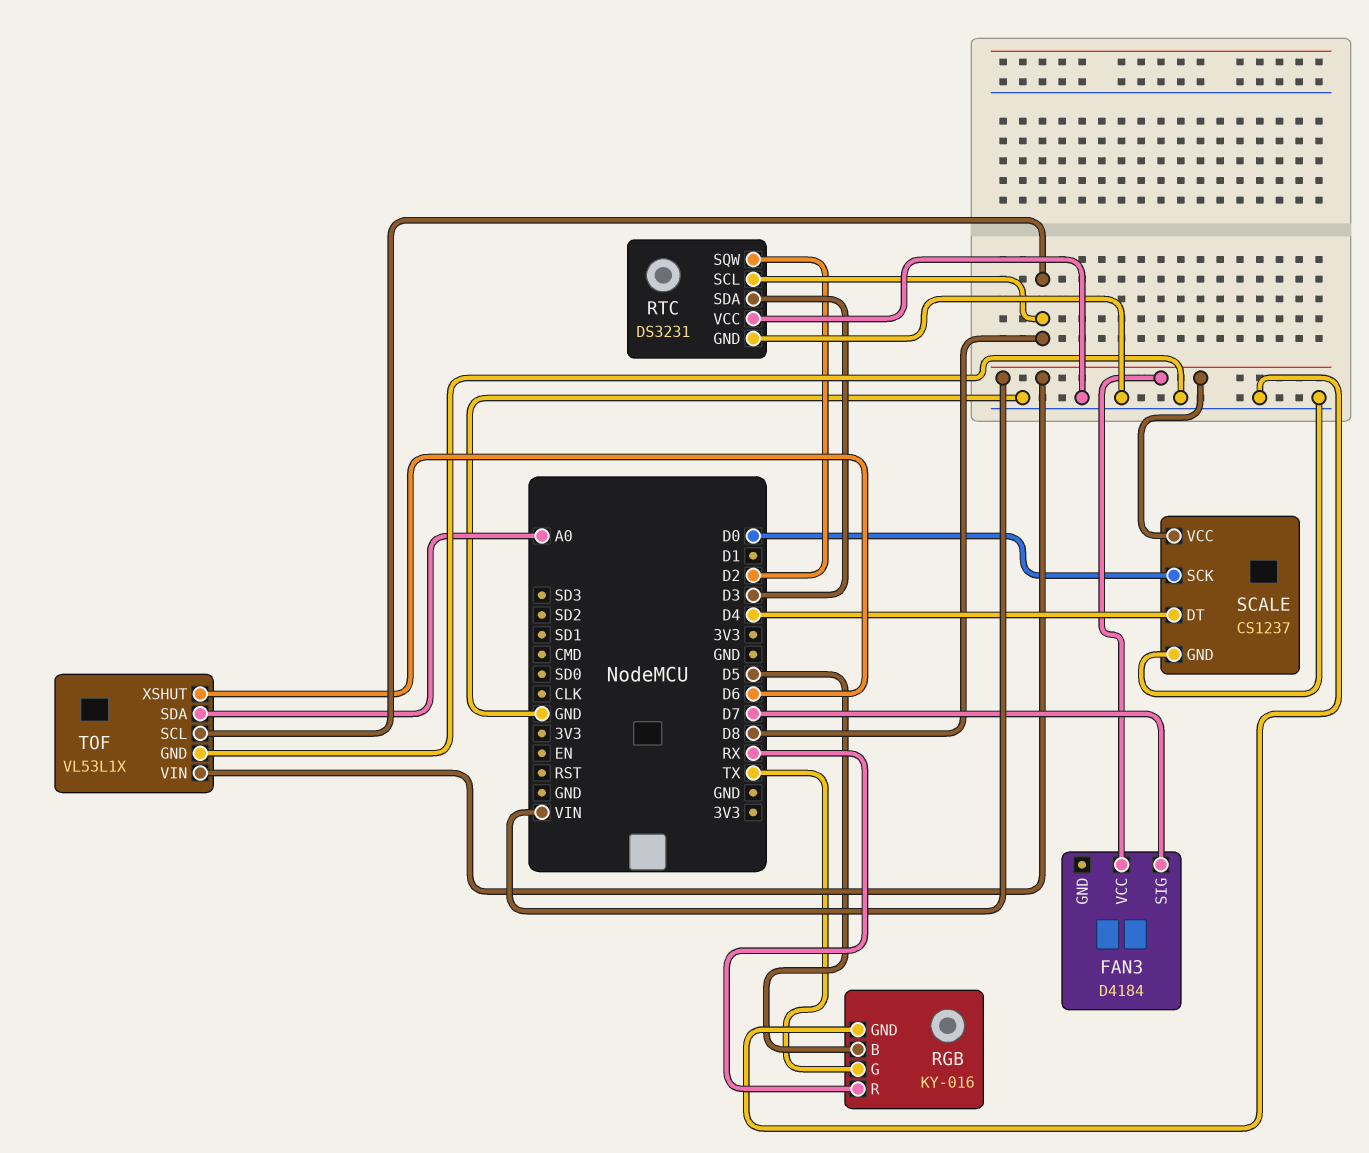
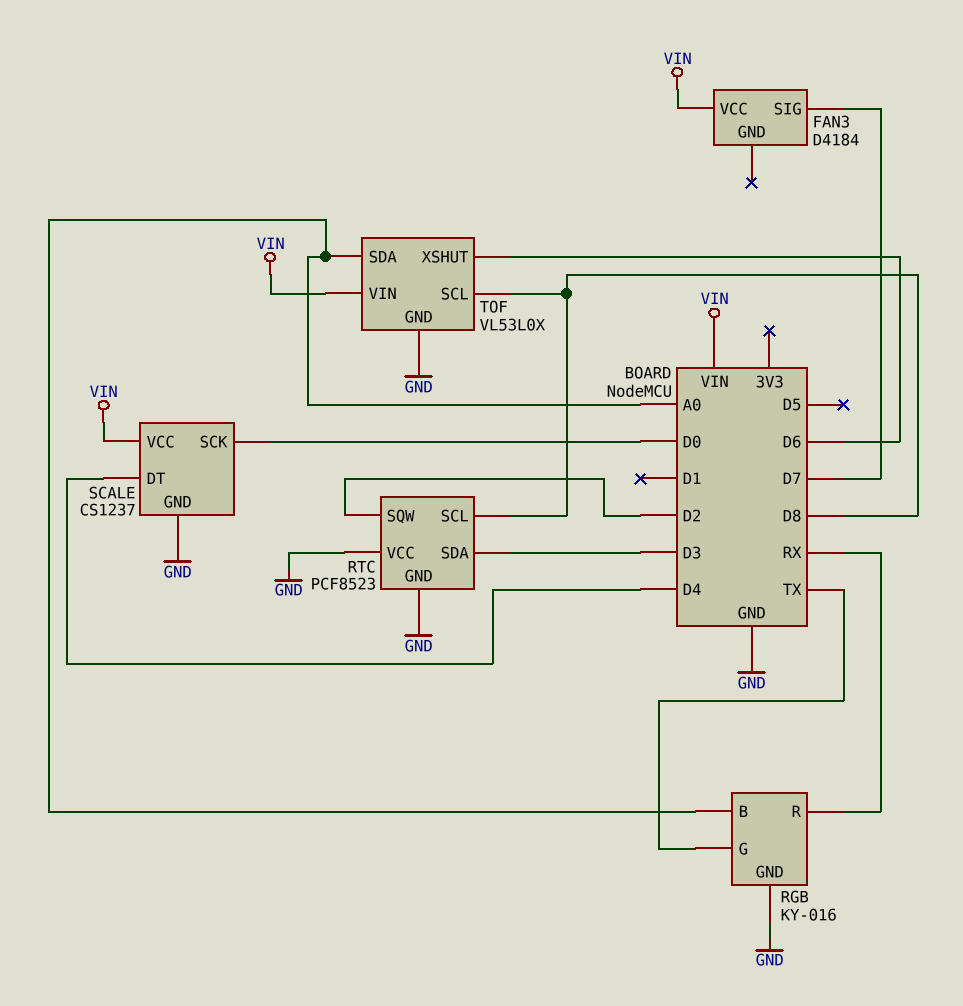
RGB pin B: D5 -> A0
RTC: DS3231 -> PCF8523
TOF: VL53L1X -> VL53L0X

